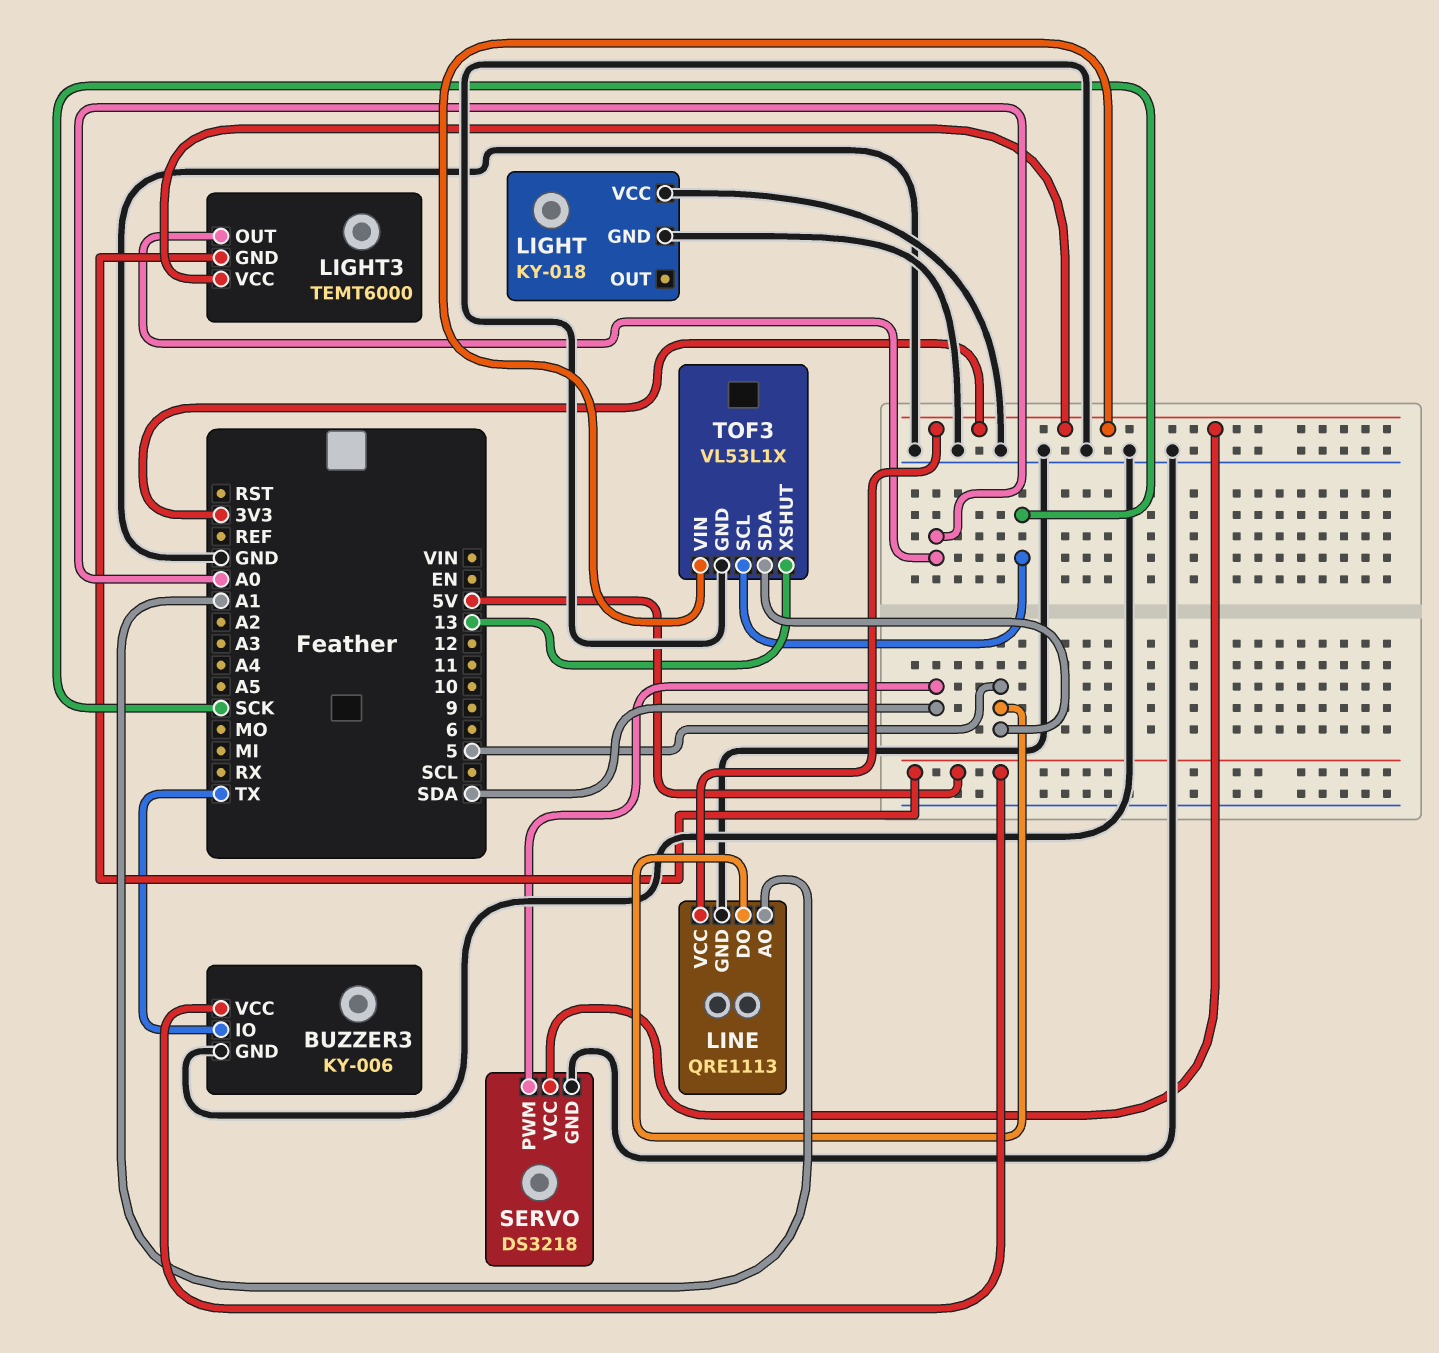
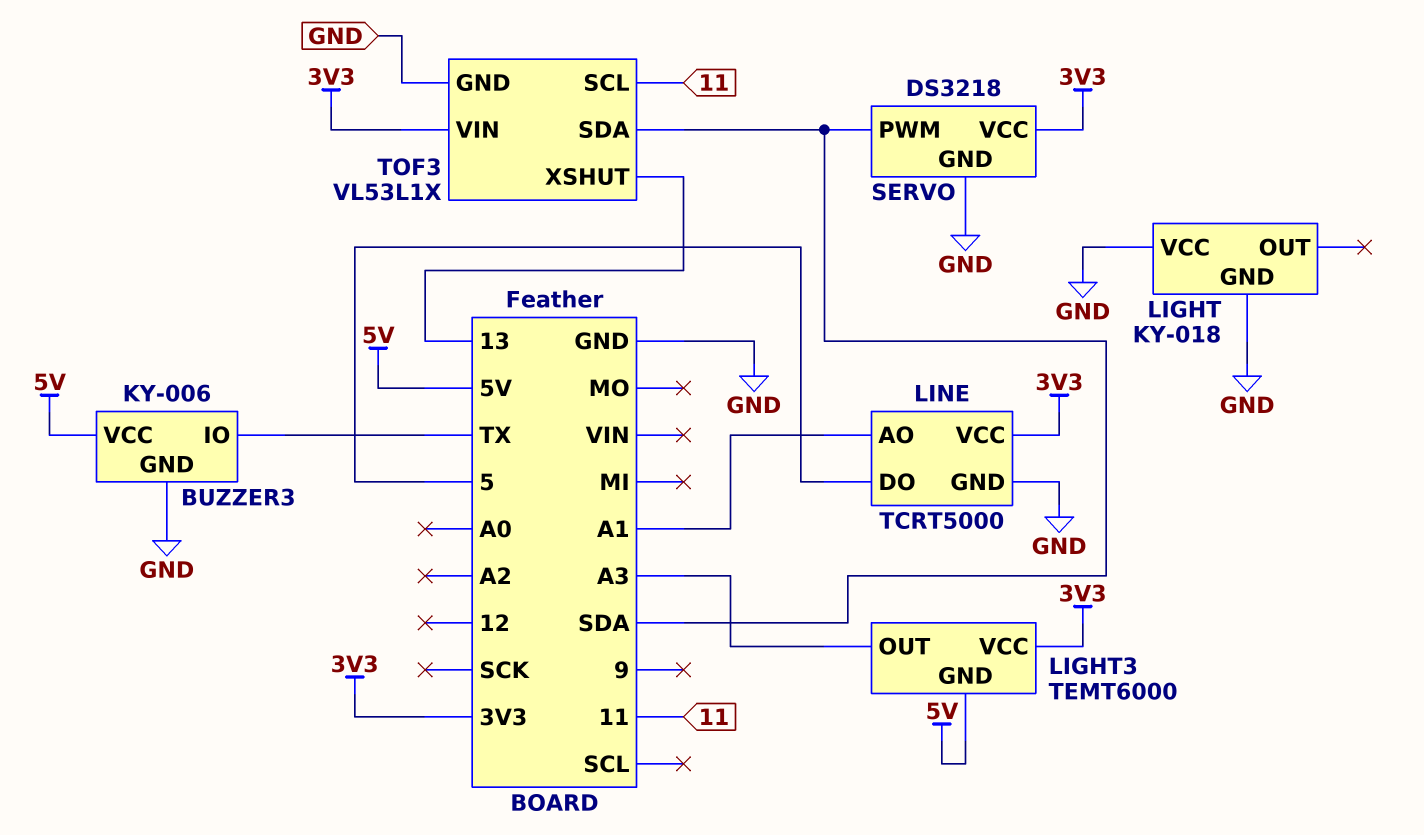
LIGHT3 pin OUT: A0 -> A3
LINE: QRE1113 -> TCRT5000
TOF3 pin SCL: SCK -> 11
TOF3 pin SDA: 5 -> SDA

